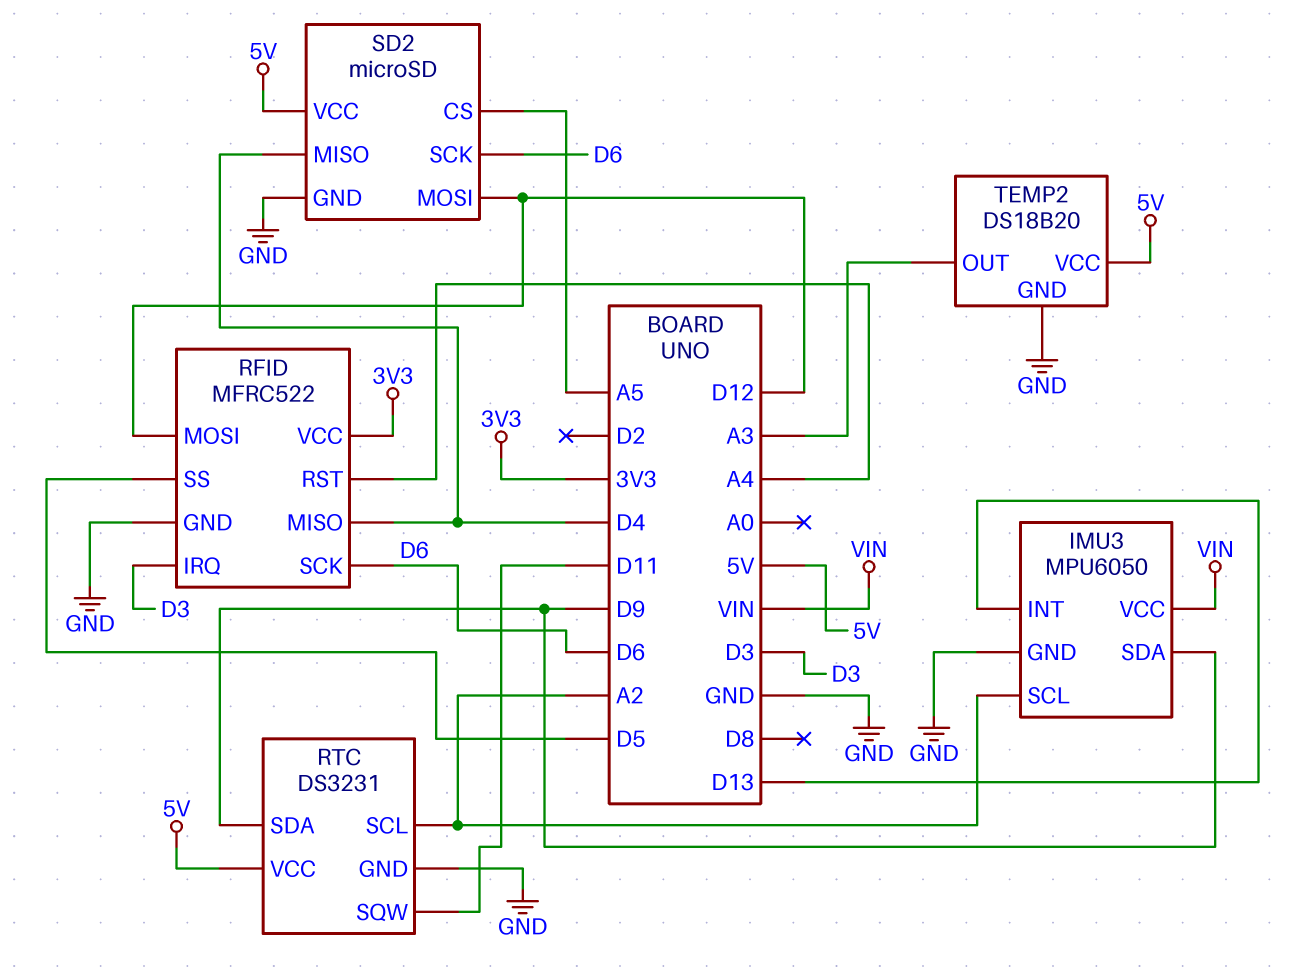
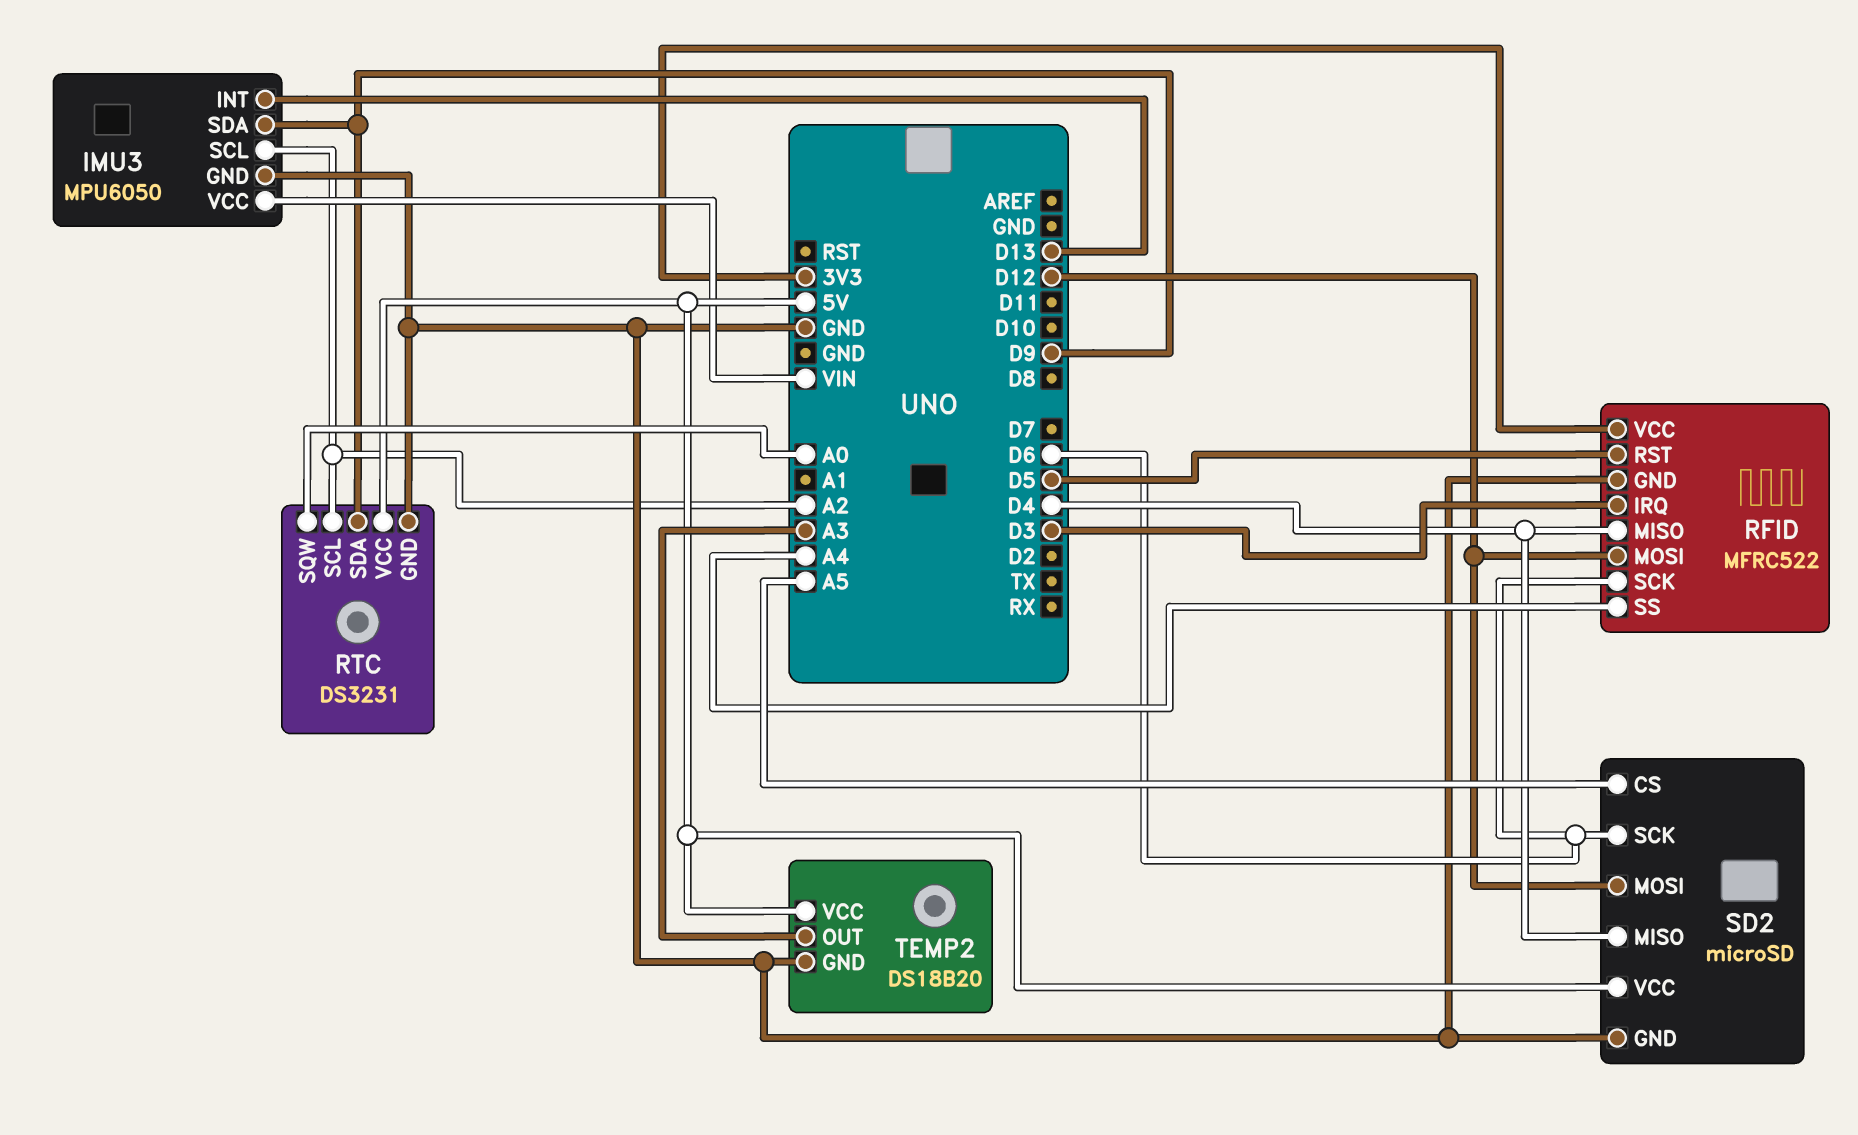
RFID pin RST: A4 -> D5
RFID pin SS: D5 -> A4
RTC pin SQW: D11 -> A0

